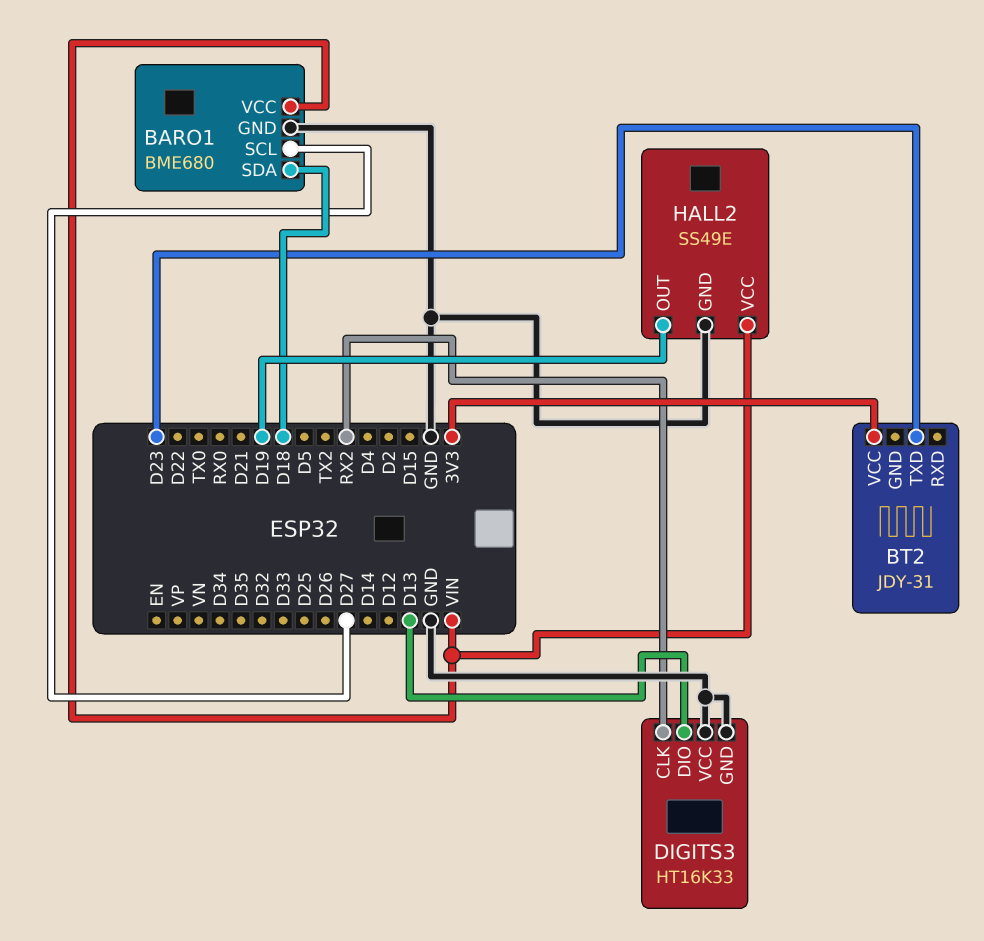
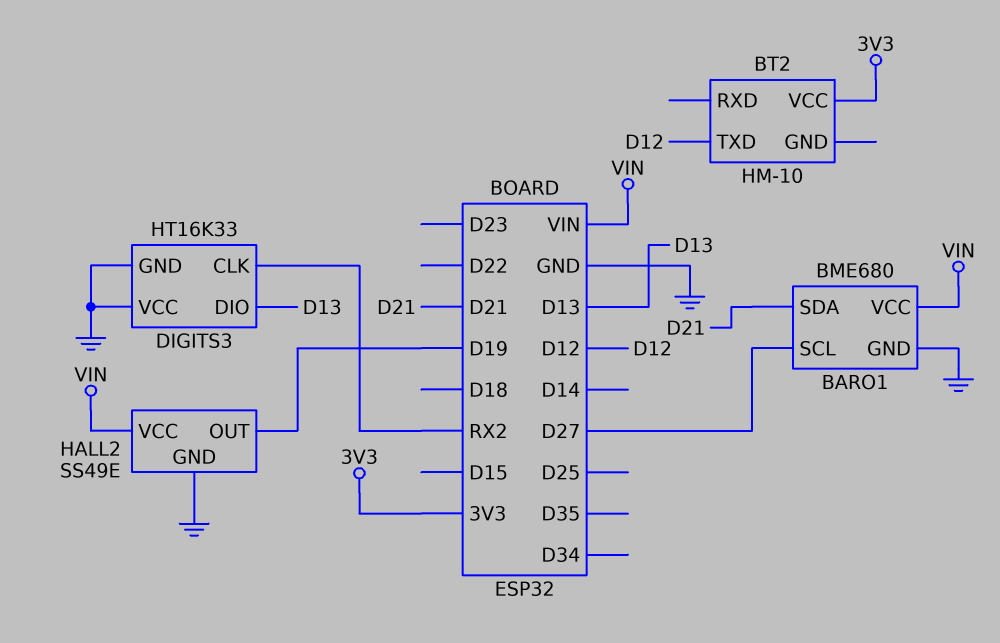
BARO1 pin SDA: D18 -> D21
BT2: JDY-31 -> HM-10
BT2 pin TXD: D23 -> D12

